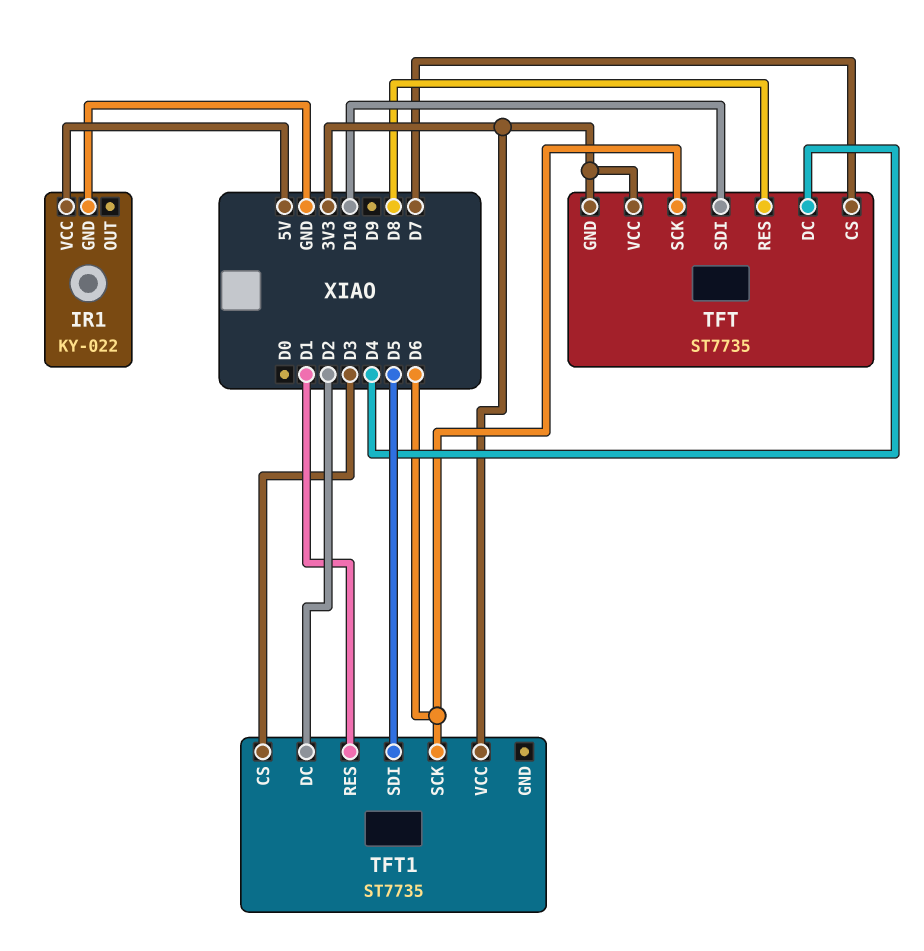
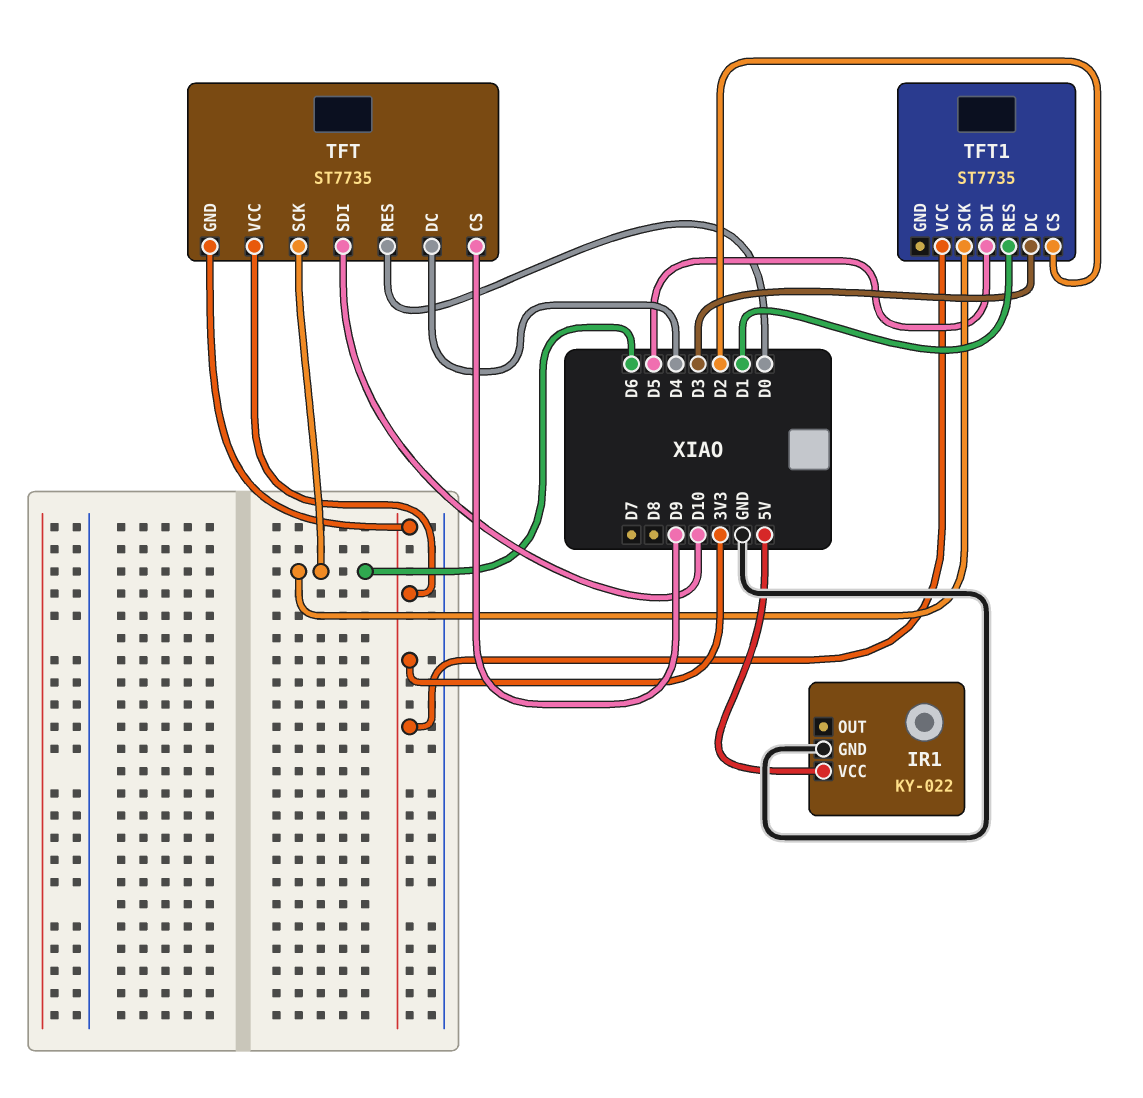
TFT pin CS: D7 -> D9
TFT pin RES: D8 -> D0
TFT1 pin CS: D3 -> D2
TFT1 pin DC: D2 -> D3

